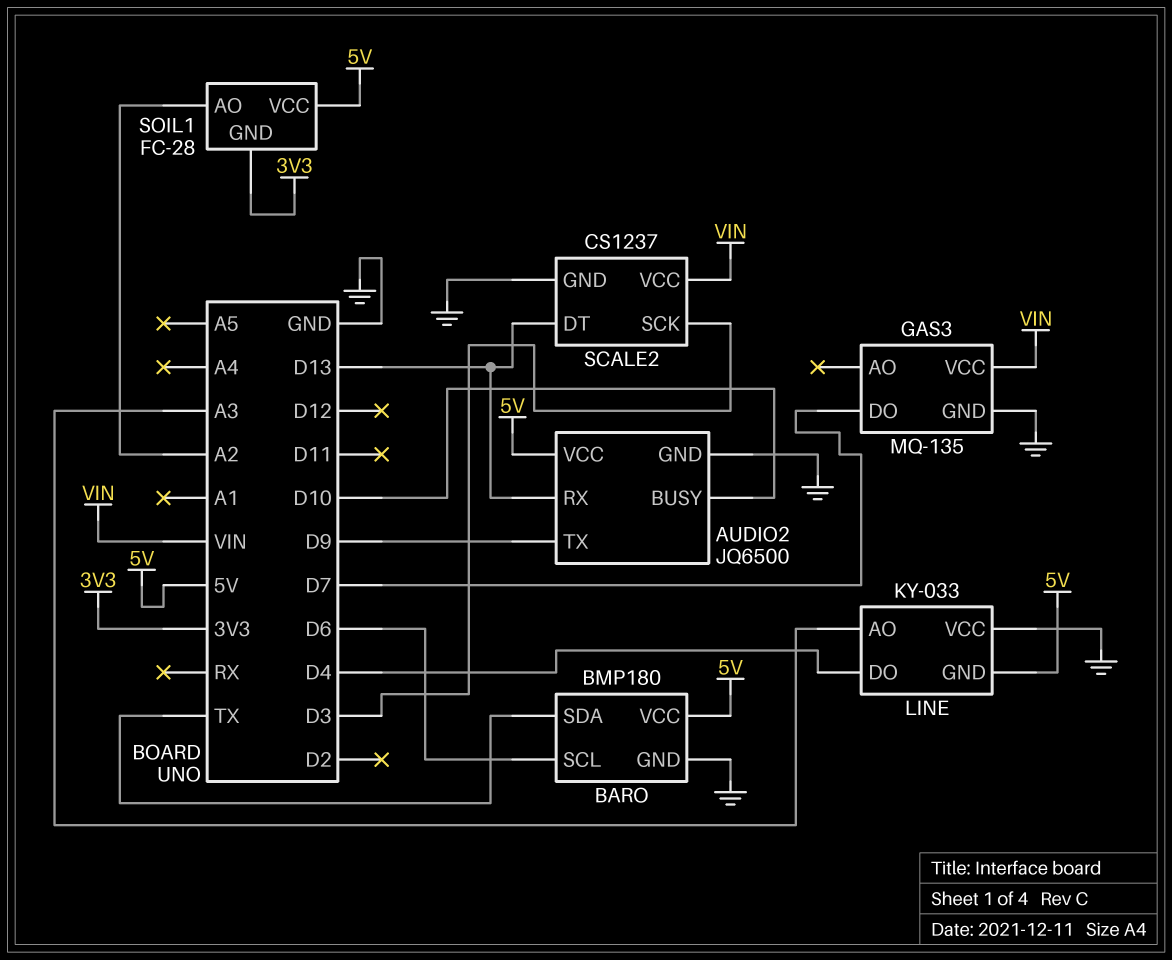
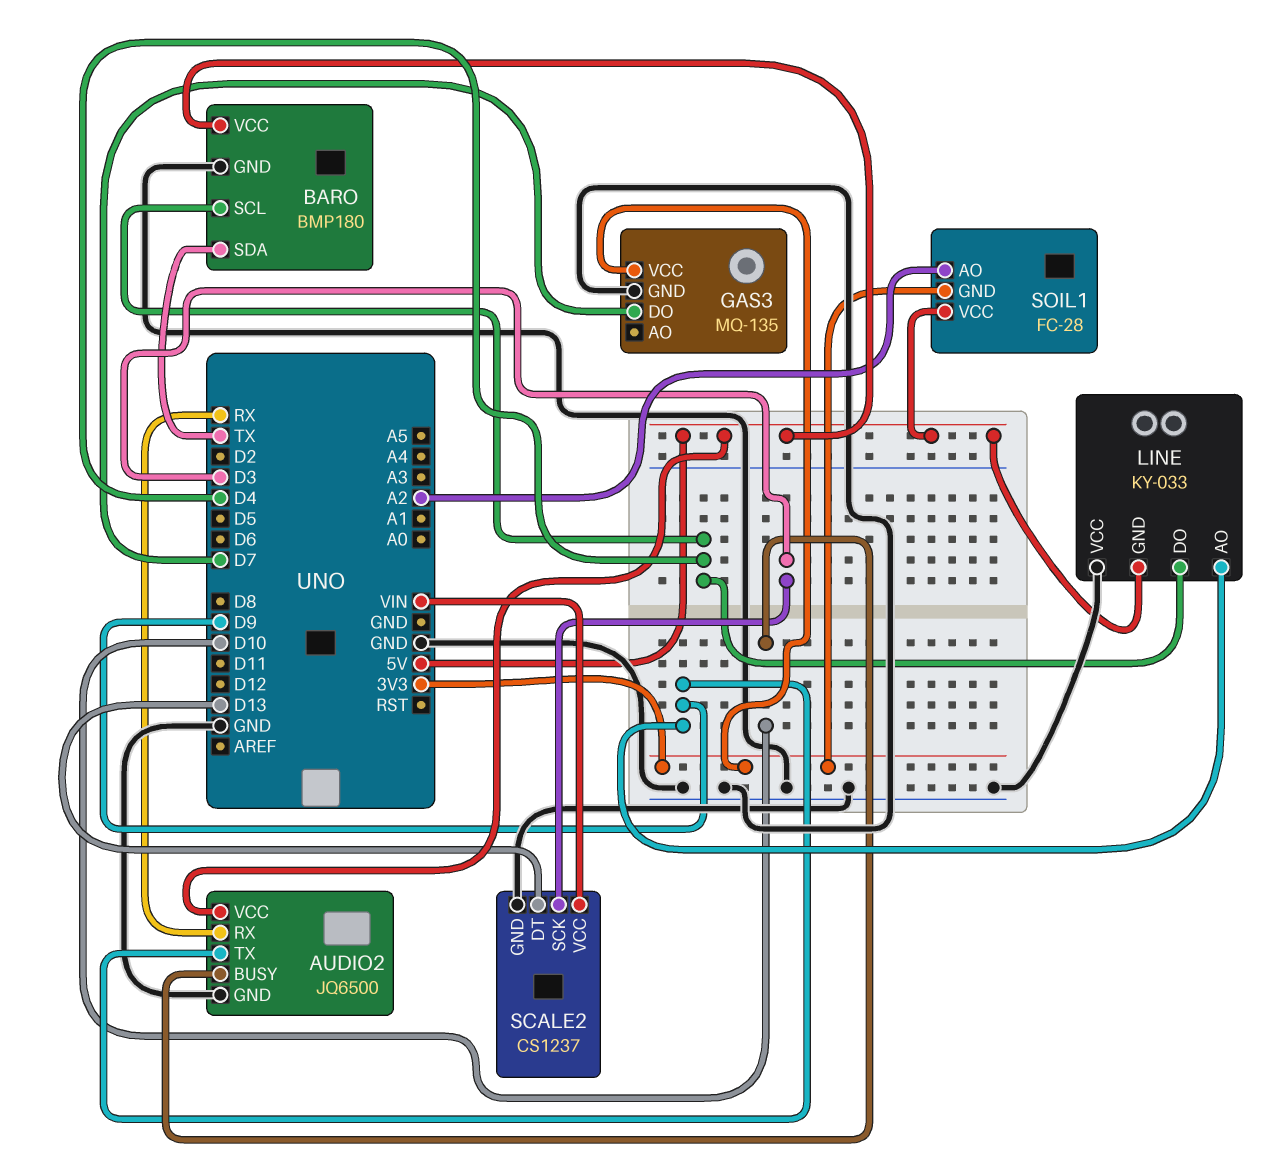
AUDIO2 pin RX: D13 -> RX
BARO pin SCL: D6 -> D4
GAS3 pin VCC: VIN -> 3V3
LINE pin AO: A3 -> D9

